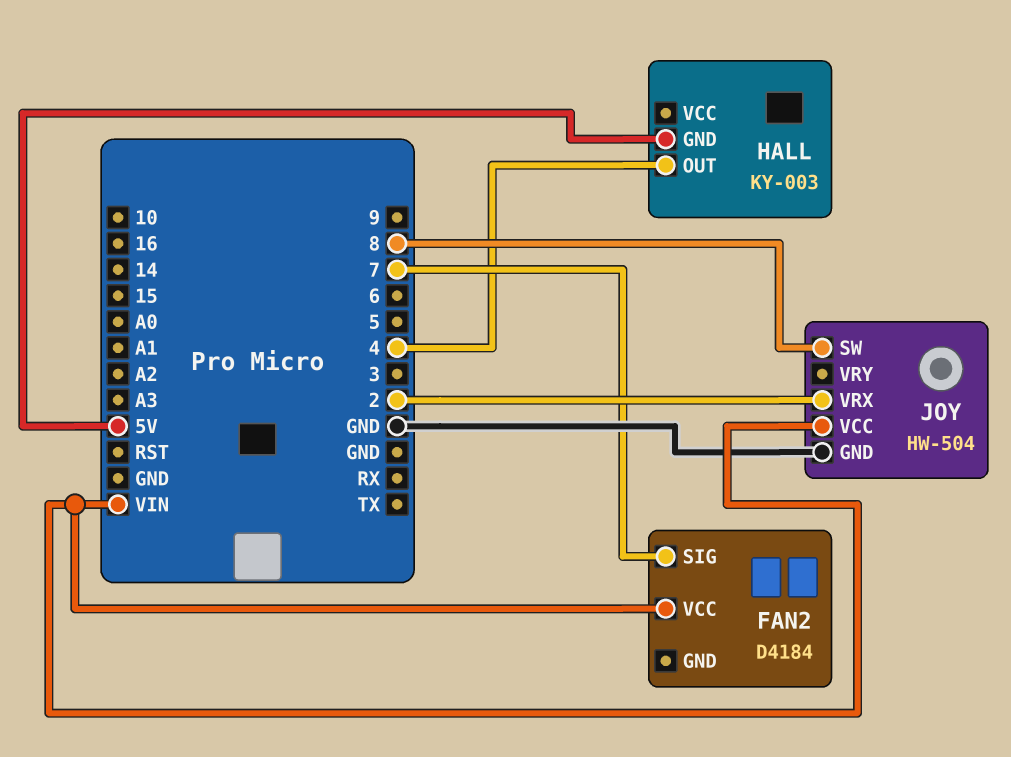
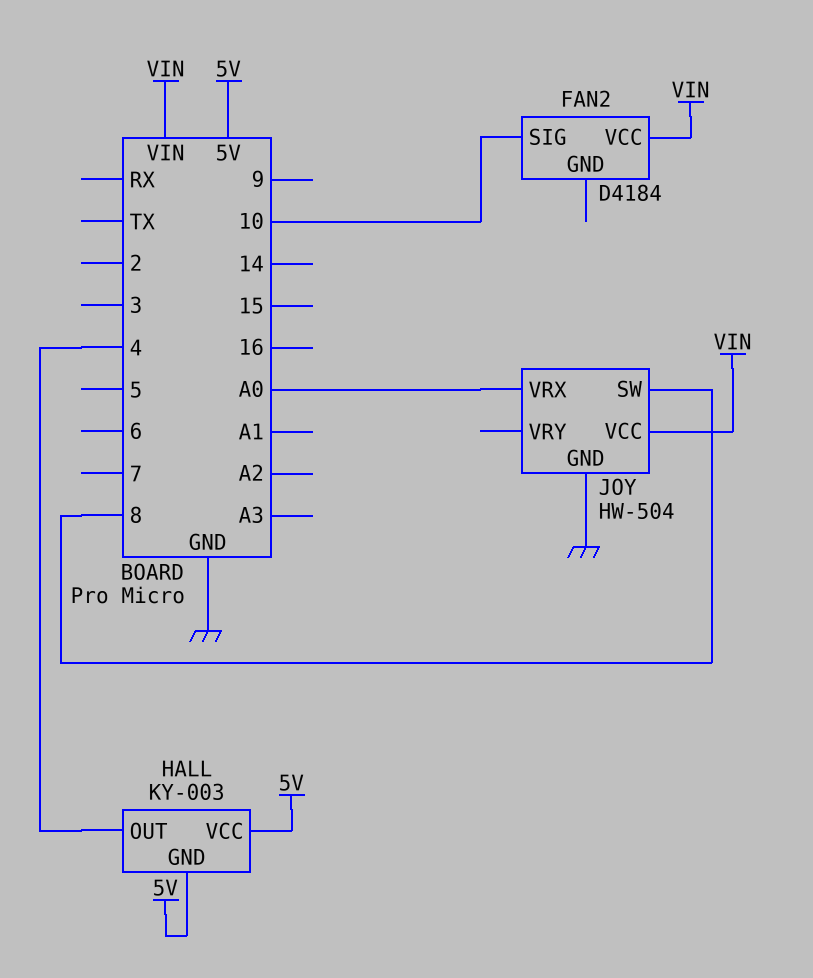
FAN2 pin SIG: 7 -> 10
HALL pin VCC: none -> 5V
JOY pin VRX: 2 -> A0

